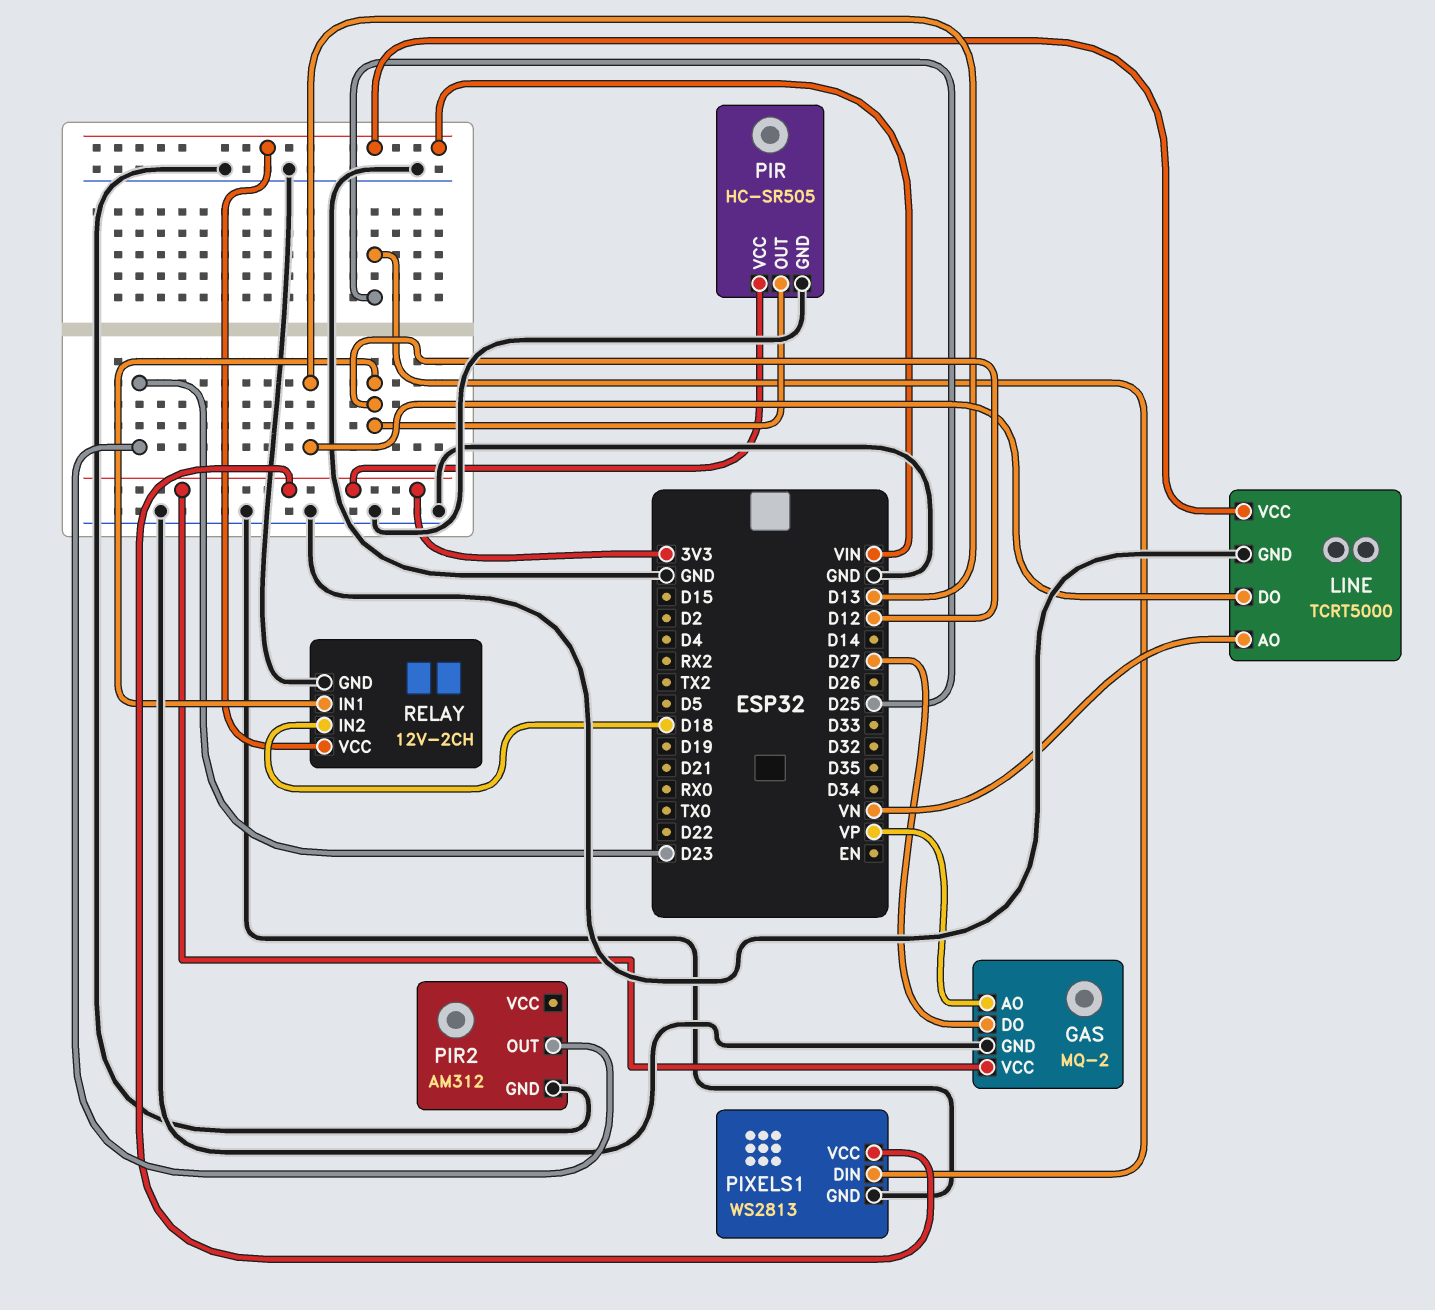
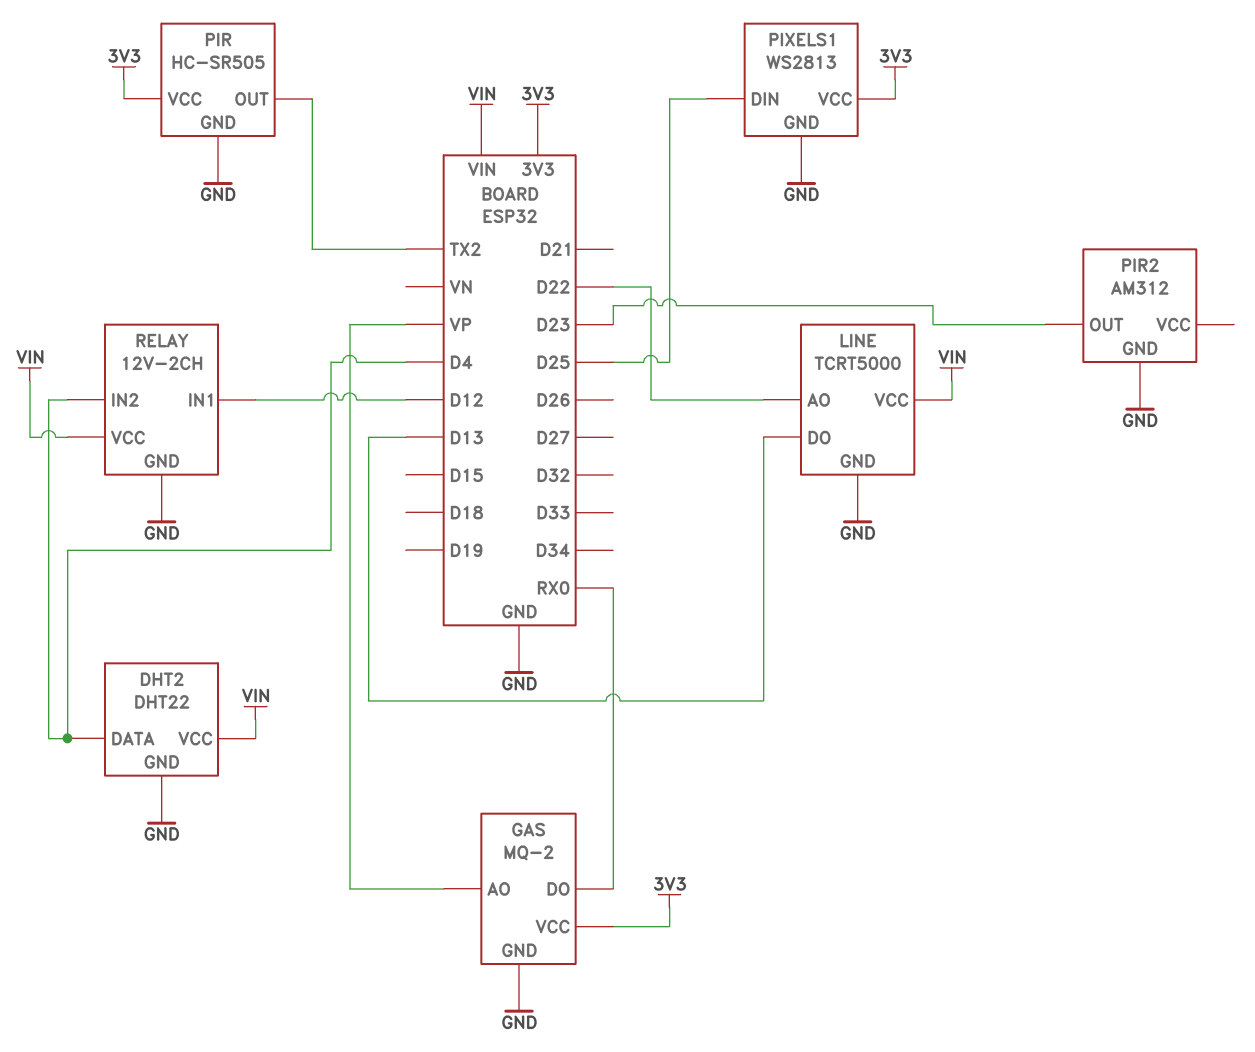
DHT2: none -> DHT22
DHT2 pin DATA: none -> D4
DHT2 pin GND: none -> GND
DHT2 pin VCC: none -> VIN
GAS pin DO: D27 -> RX0
LINE pin AO: VN -> D22
PIR pin OUT: D12 -> TX2
RELAY pin IN2: D18 -> D4

